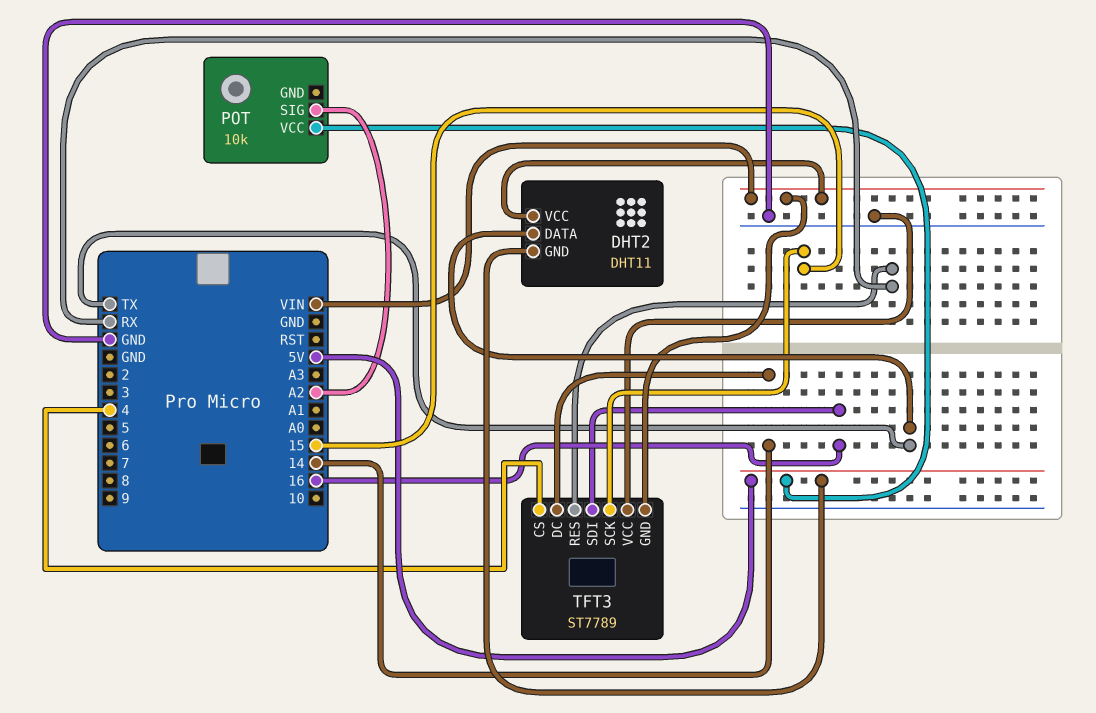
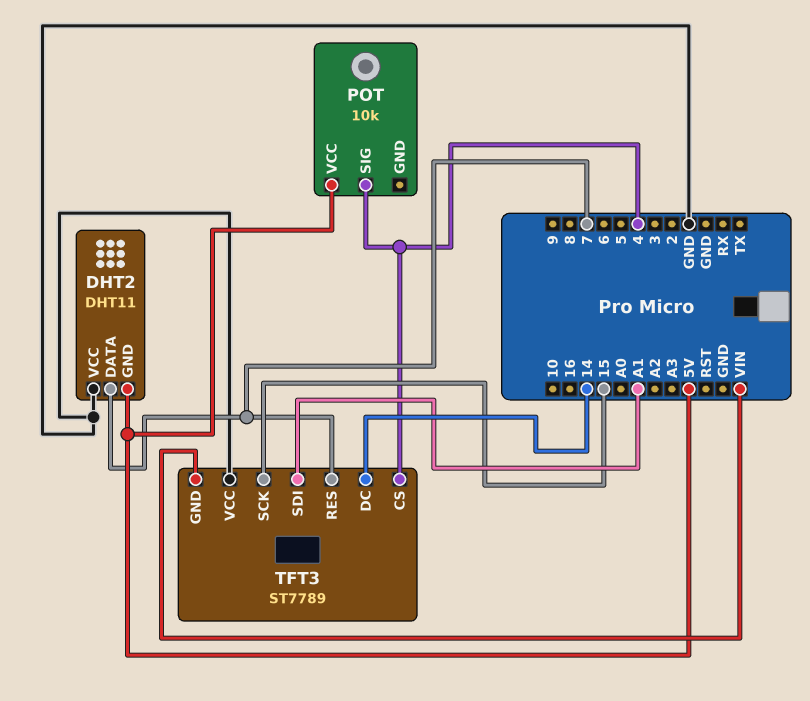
DHT2 pin DATA: TX -> 7
DHT2 pin VCC: VIN -> GND
POT pin SIG: A2 -> 4
TFT3 pin RES: RX -> 7
TFT3 pin SDI: 16 -> A1

